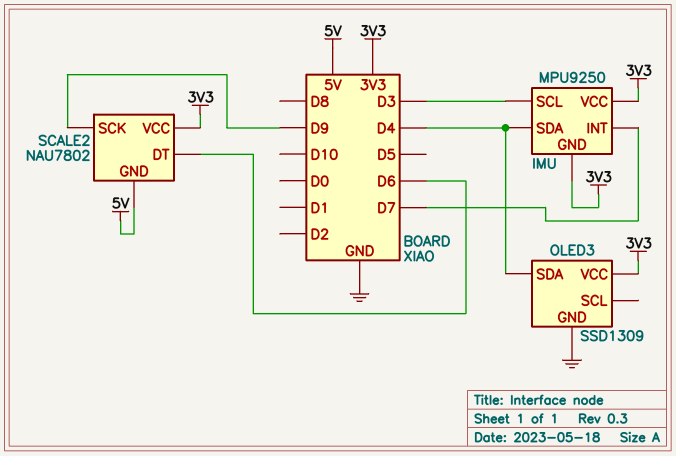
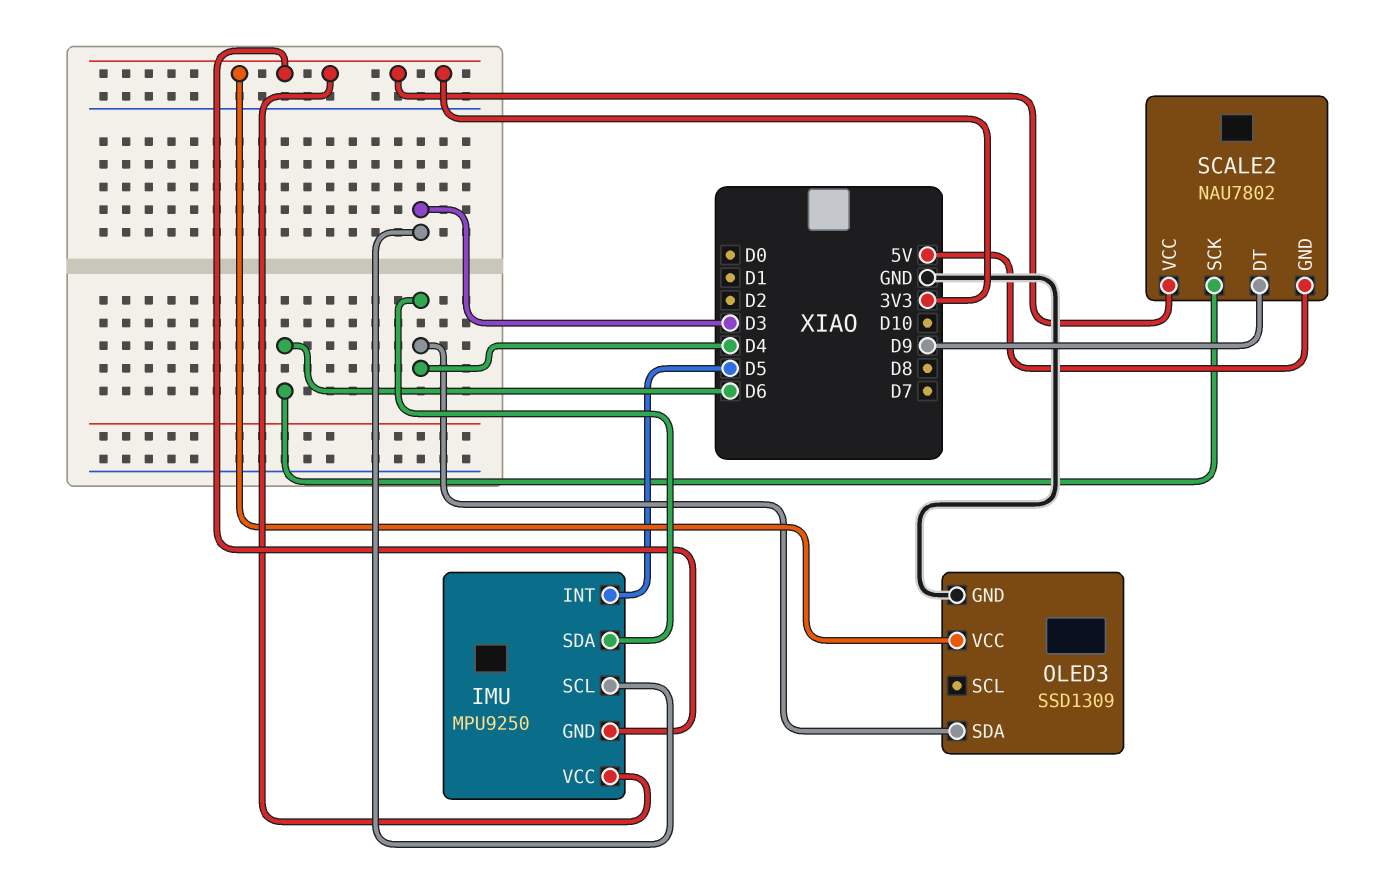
IMU pin INT: D7 -> D5
SCALE2 pin DT: D6 -> D9
SCALE2 pin SCK: D9 -> D6

